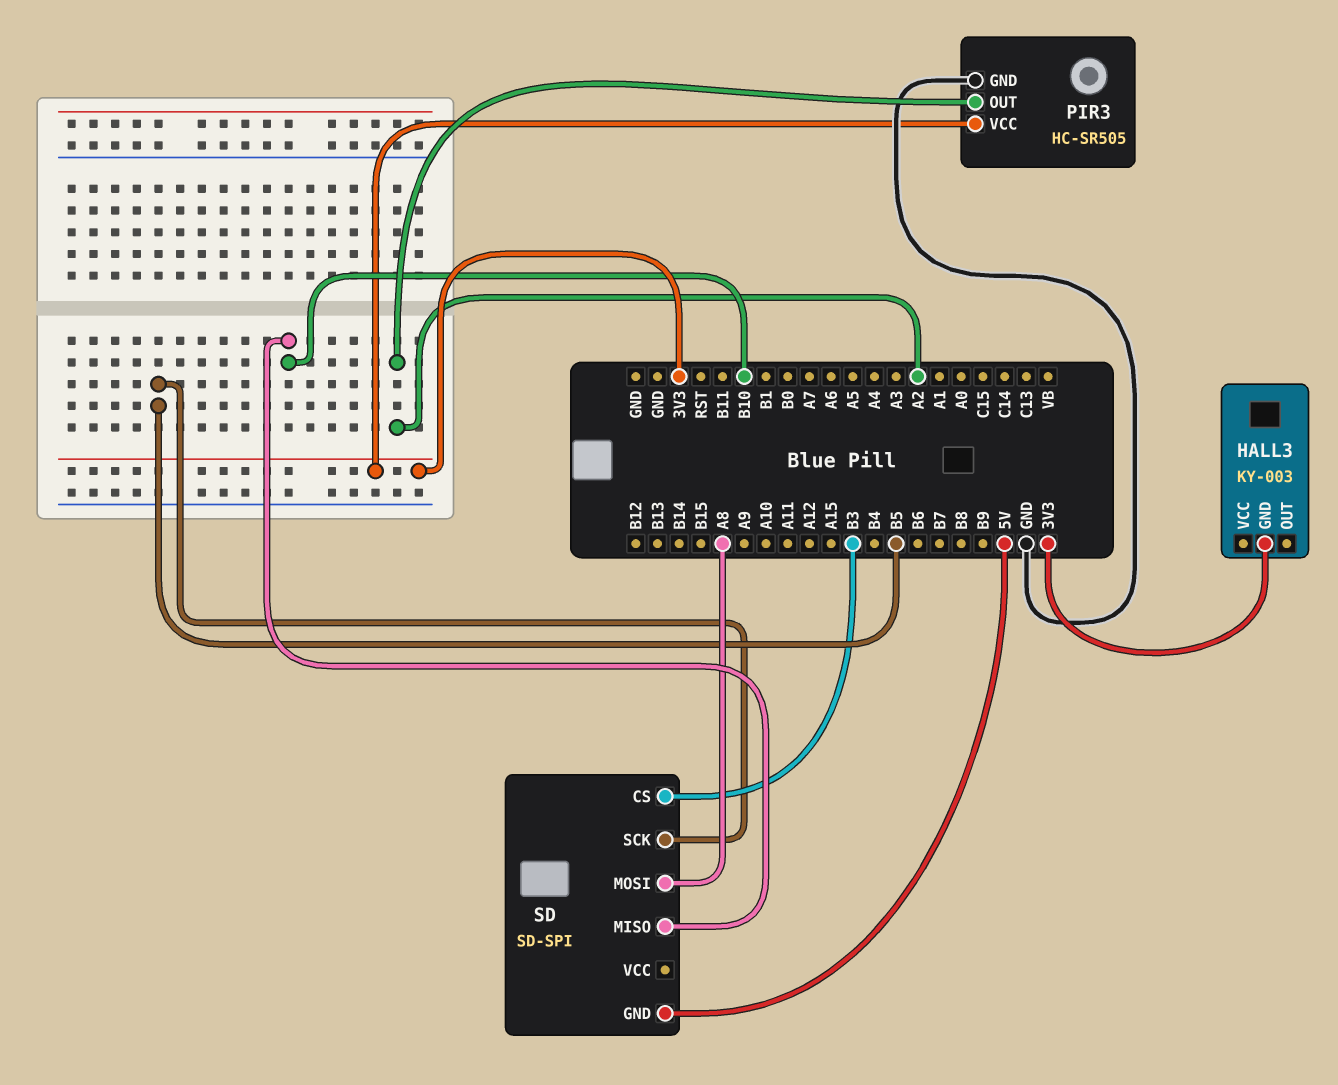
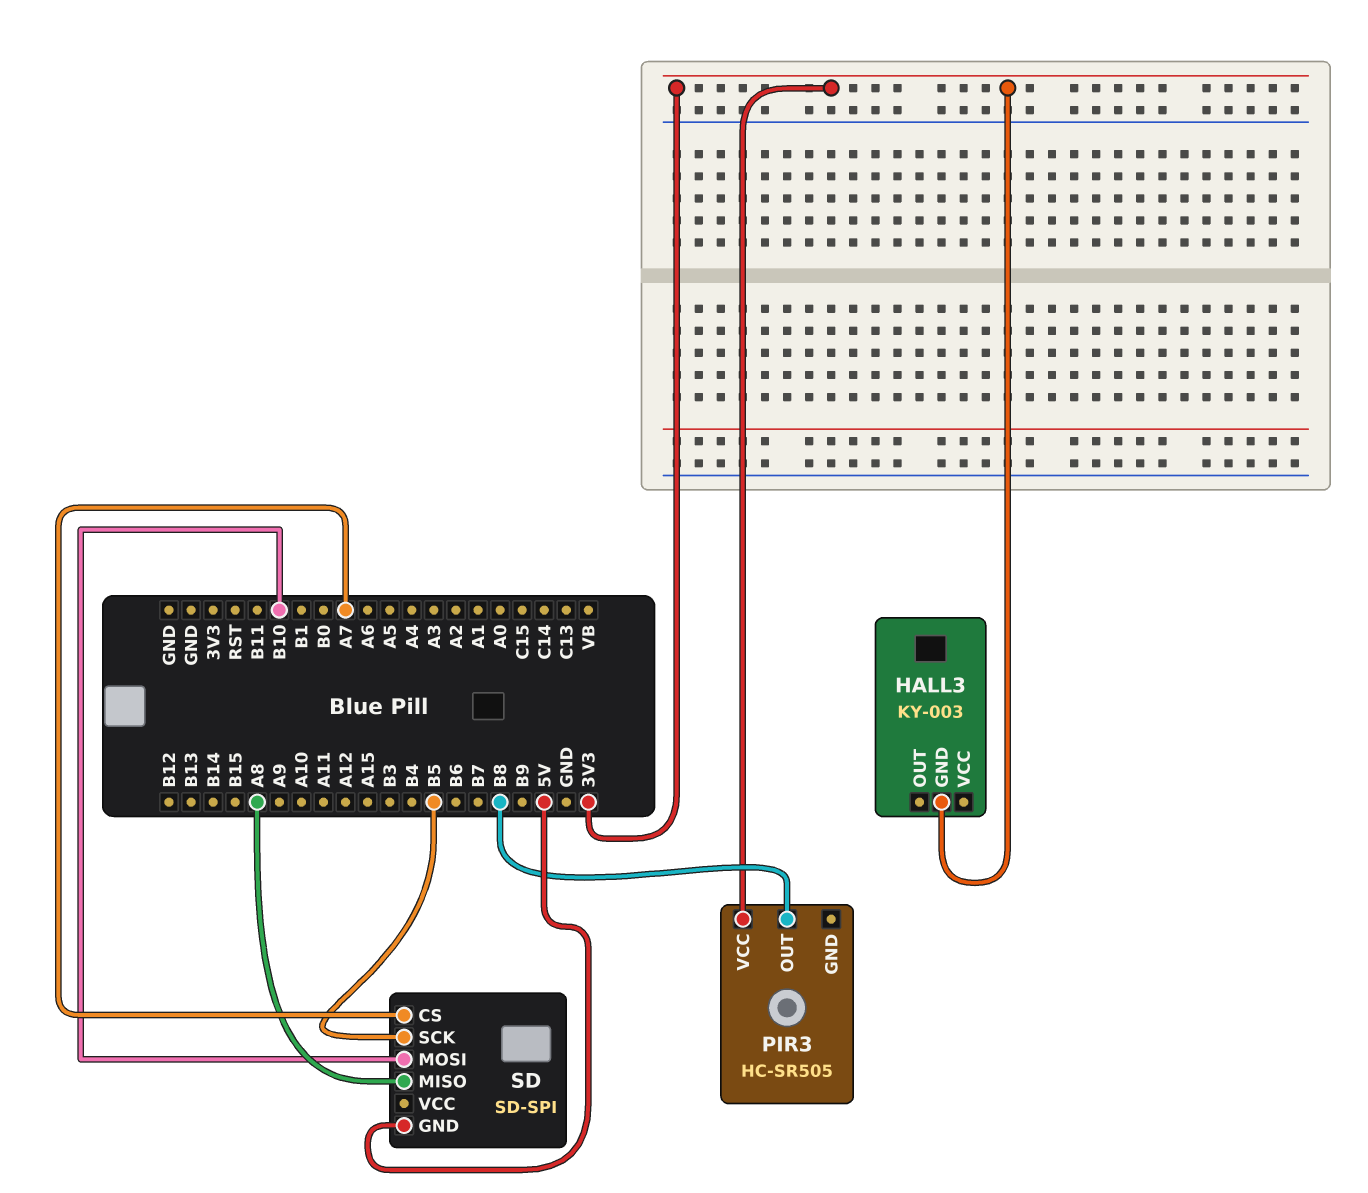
PIR3 pin GND: GND -> none
PIR3 pin OUT: A2 -> B8
SD pin CS: B3 -> A7
SD pin MISO: B10 -> A8
SD pin MOSI: A8 -> B10

